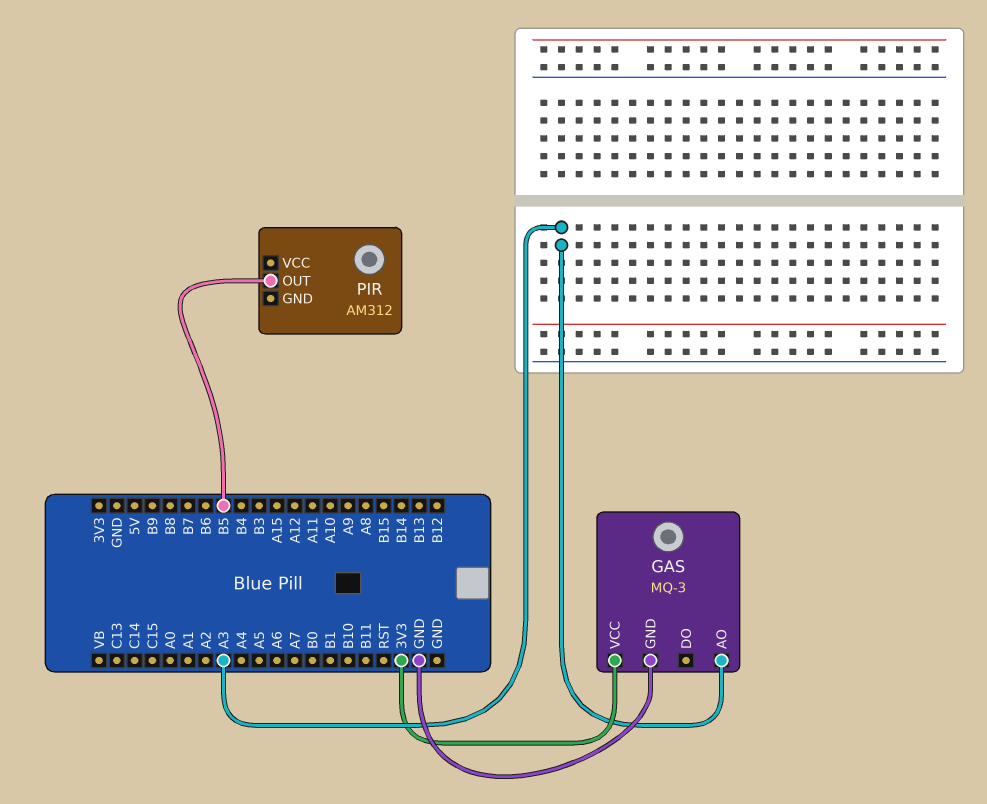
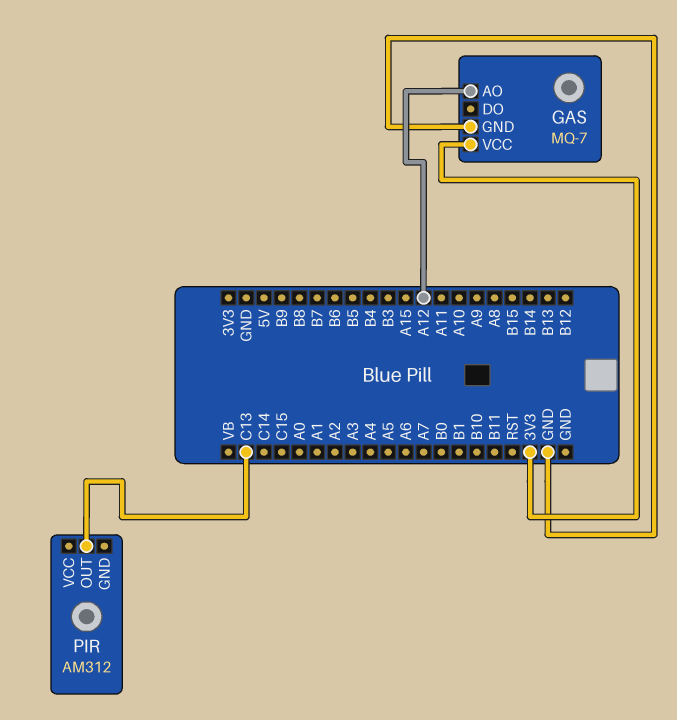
GAS: MQ-3 -> MQ-7
GAS pin AO: A3 -> A12
PIR pin OUT: B5 -> C13

